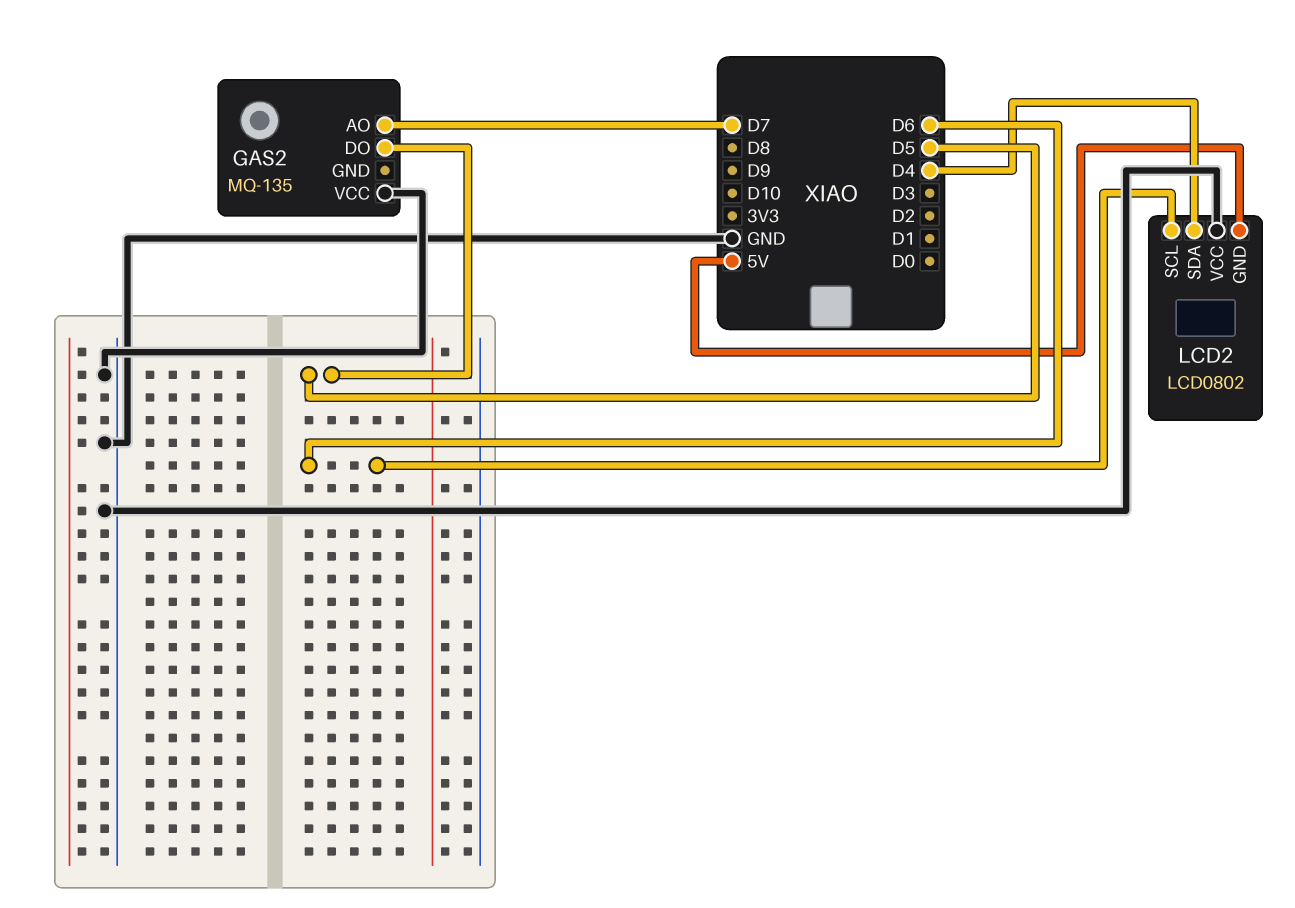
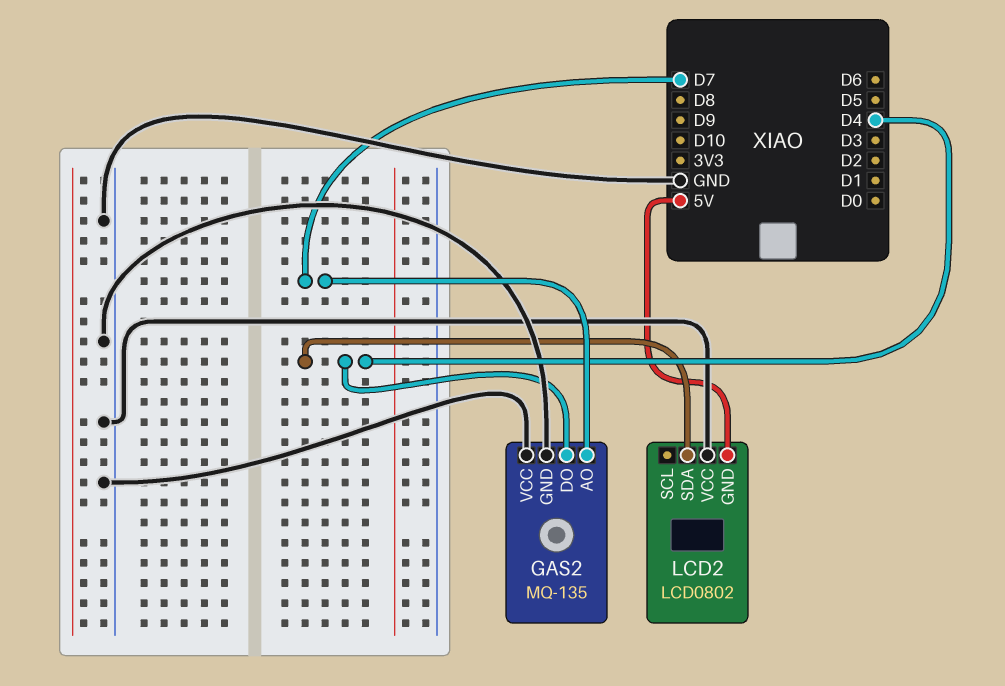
GAS2 pin DO: D5 -> D4
GAS2 pin GND: none -> GND
LCD2 pin SCL: D6 -> none

